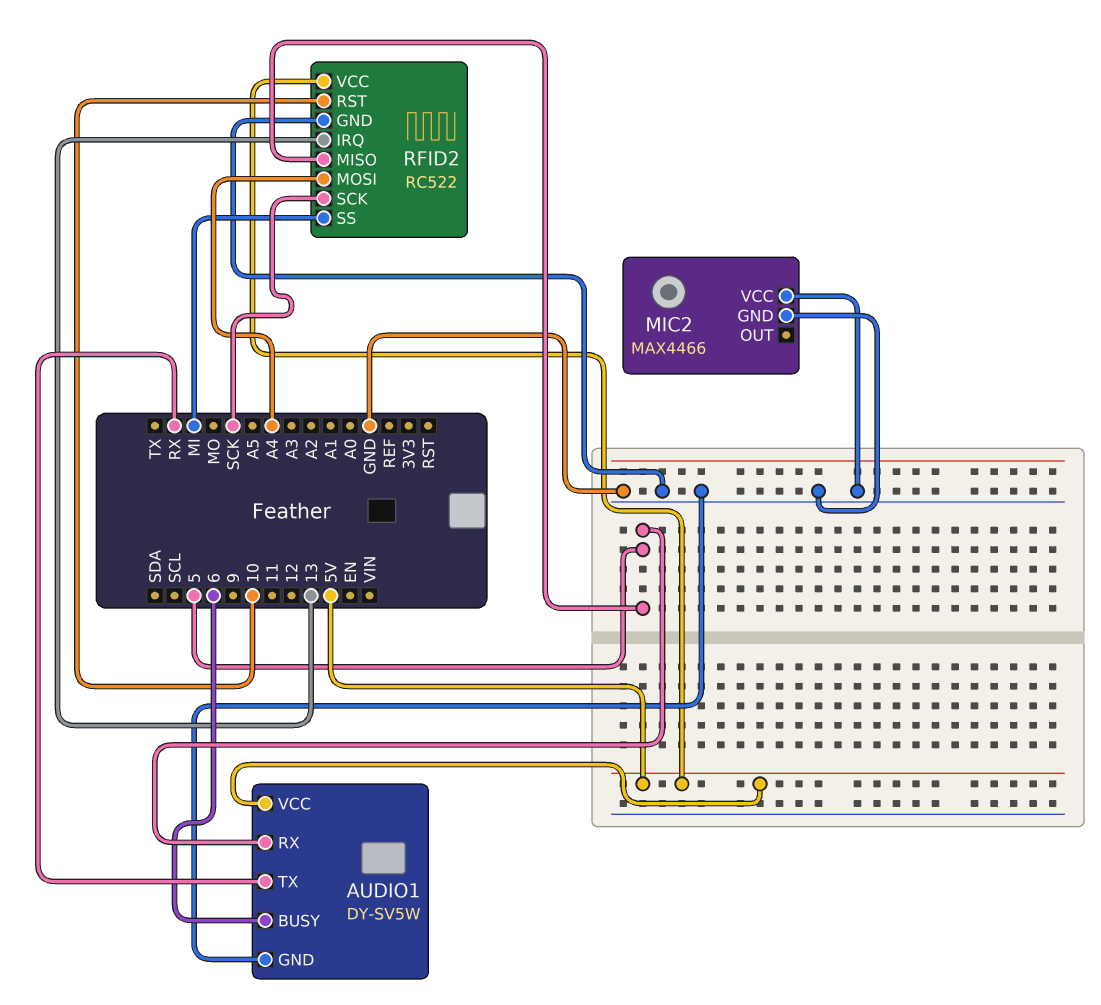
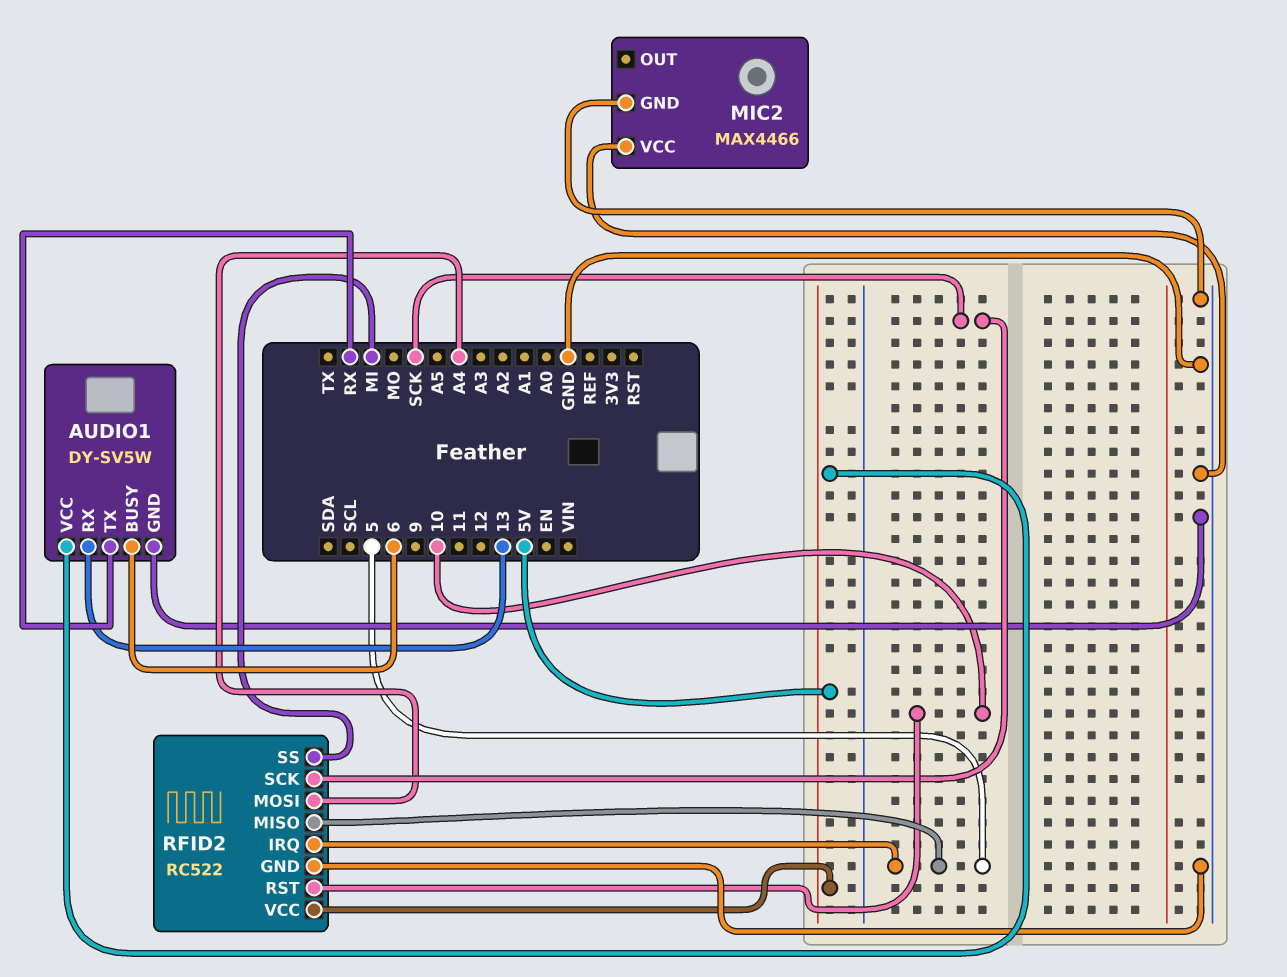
AUDIO1 pin RX: 5 -> 13
RFID2 pin IRQ: 13 -> 5

